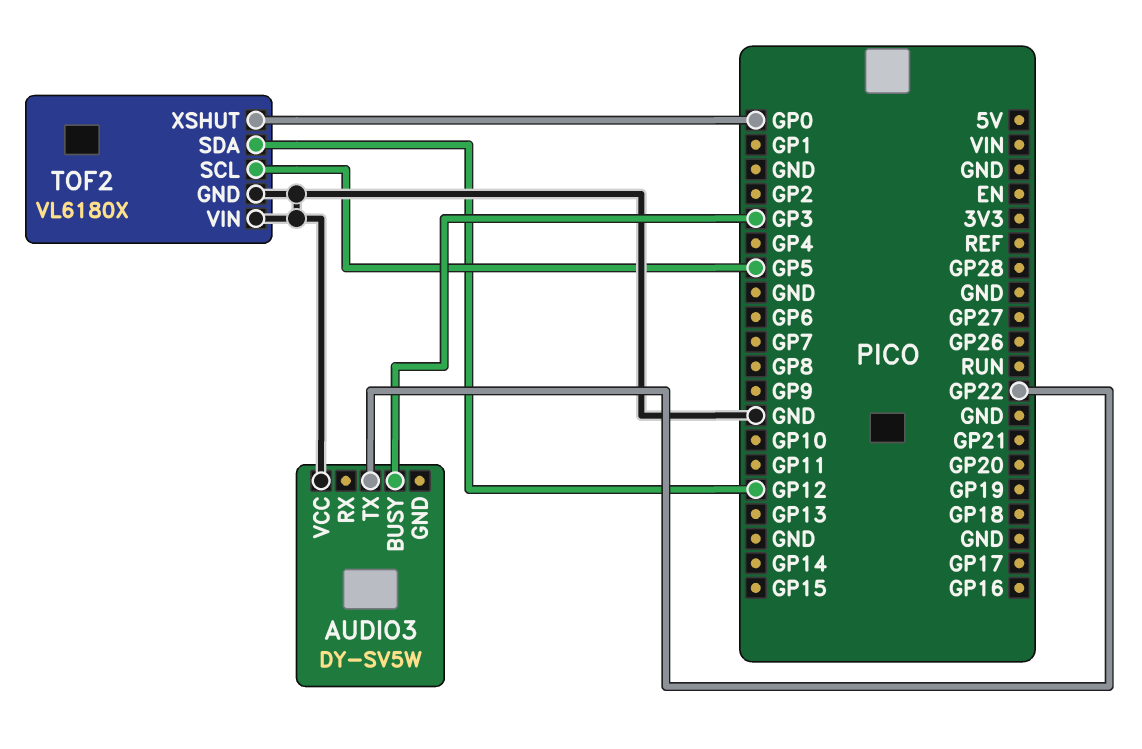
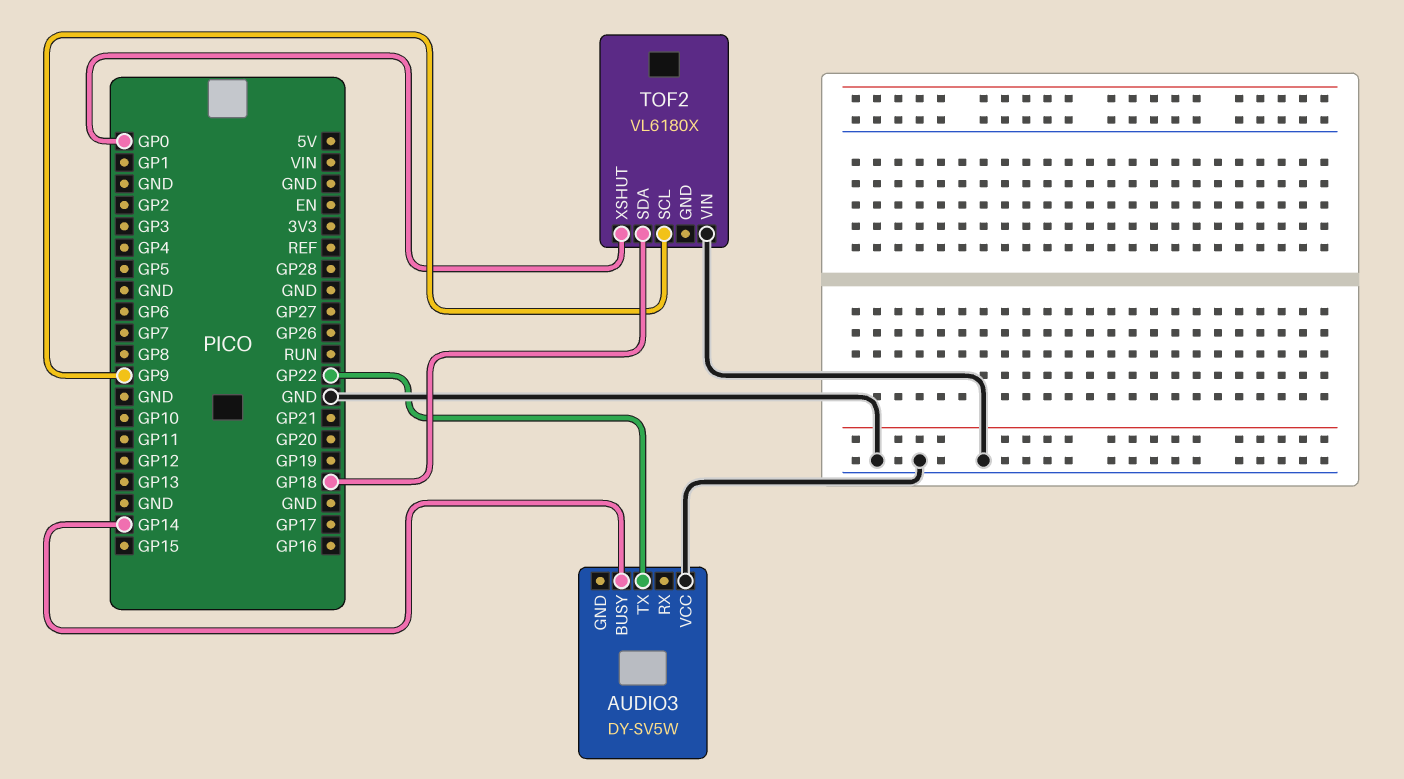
AUDIO3 pin BUSY: GP3 -> GP14
TOF2 pin GND: GND -> none
TOF2 pin SCL: GP5 -> GP9
TOF2 pin SDA: GP12 -> GP18

